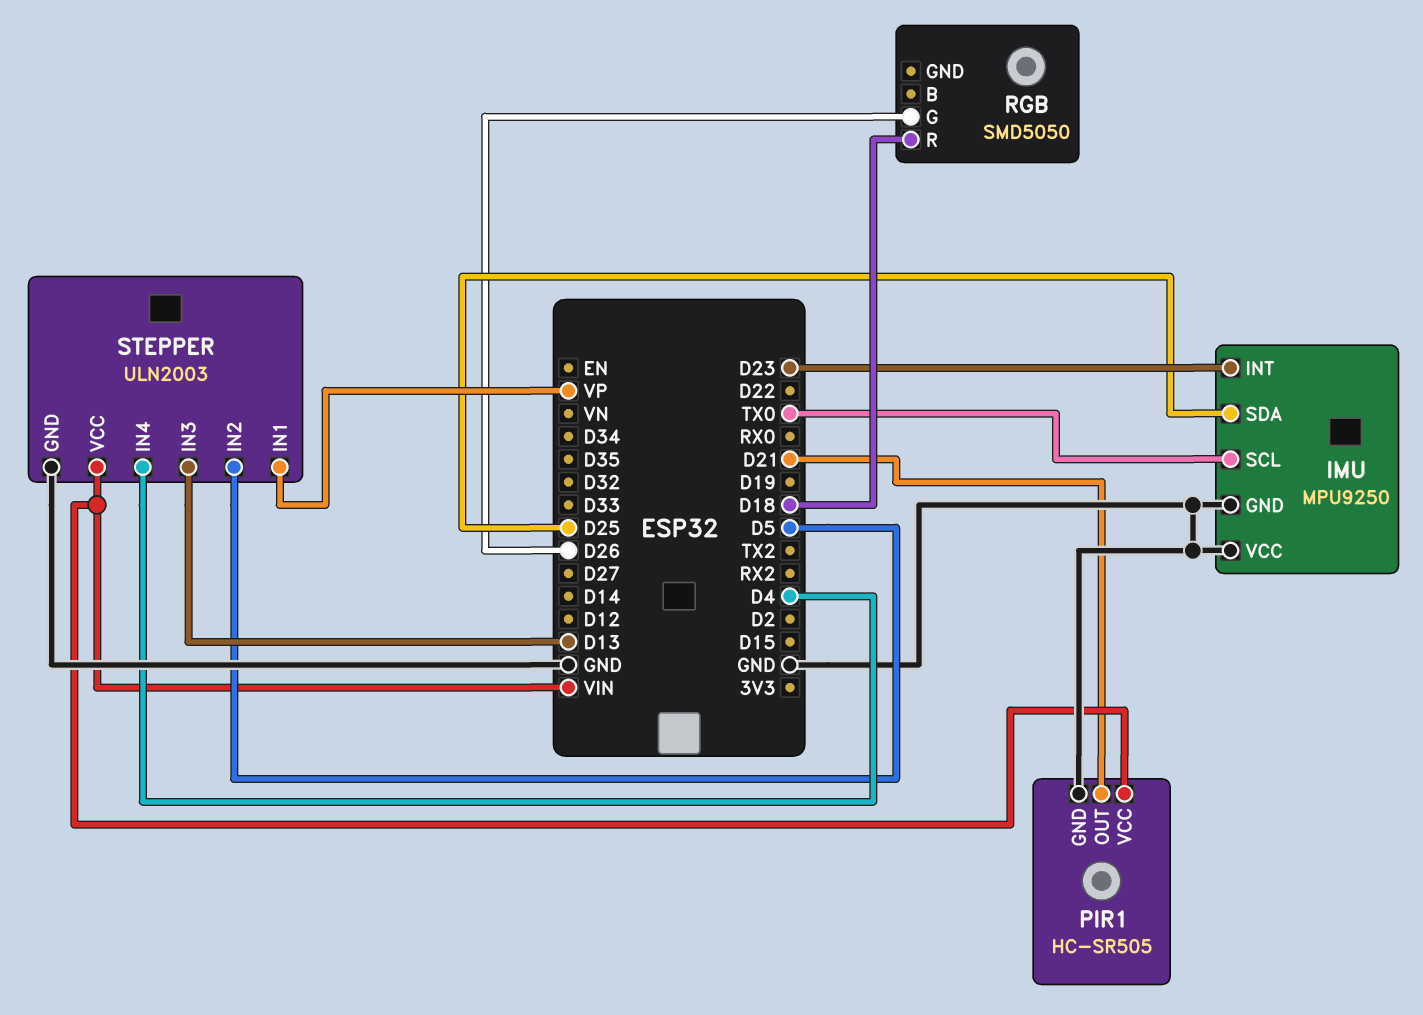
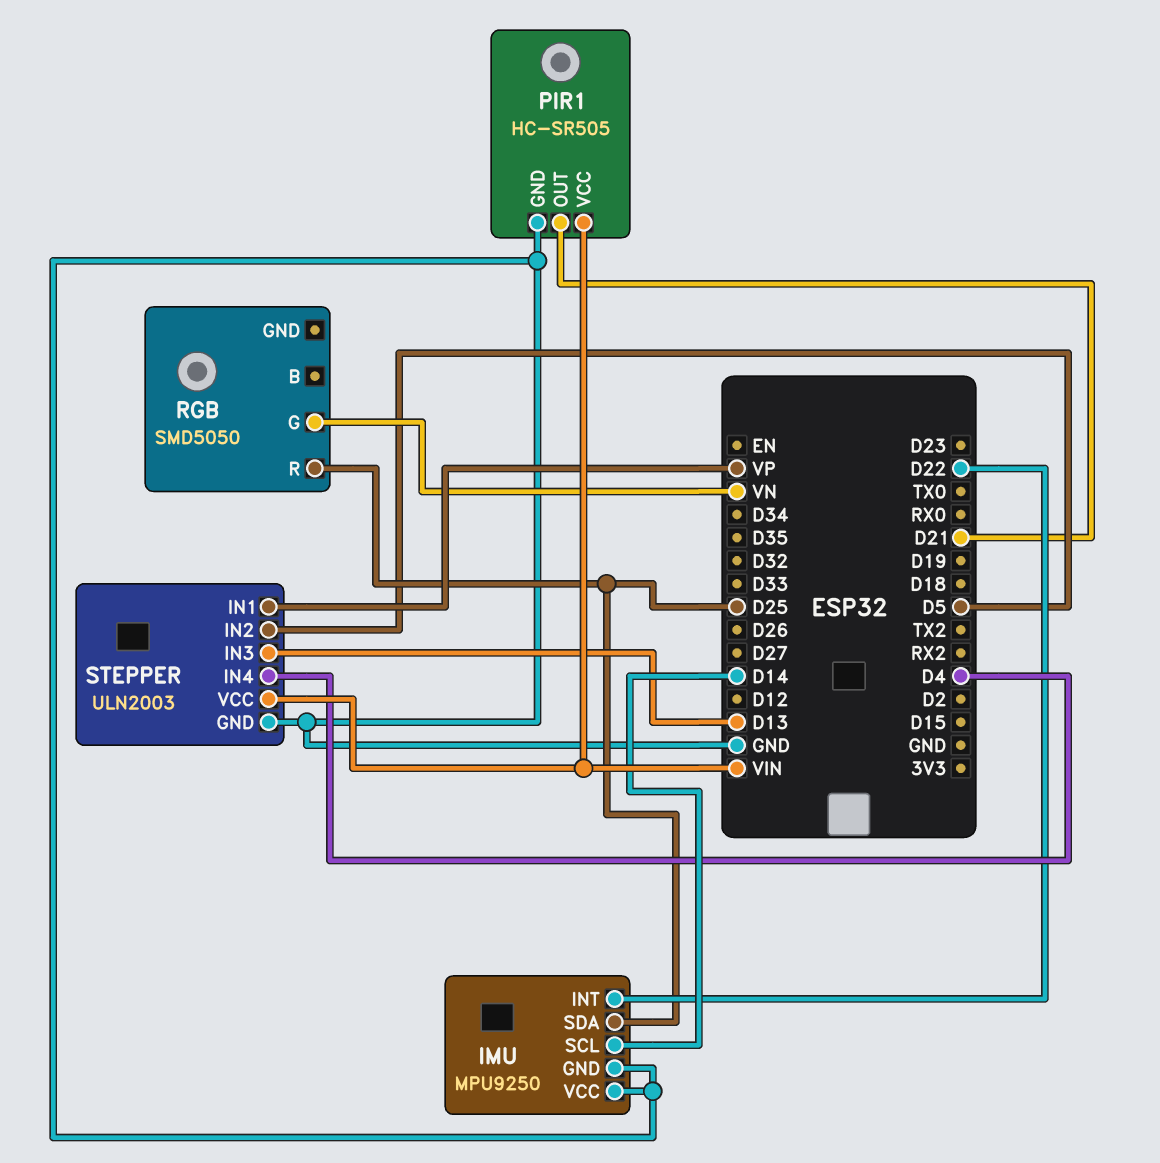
IMU pin INT: D23 -> D22
IMU pin SCL: TX0 -> D14
RGB pin G: D26 -> VN
RGB pin R: D18 -> D25

